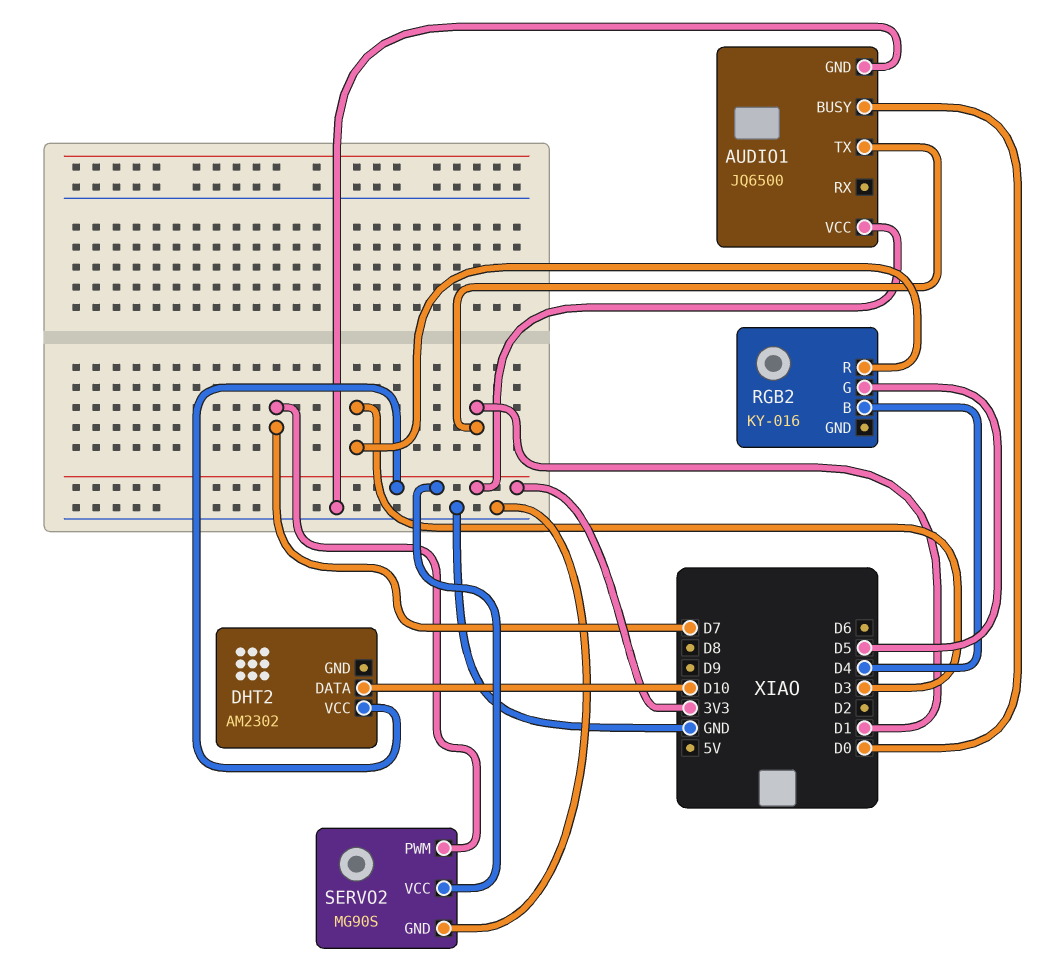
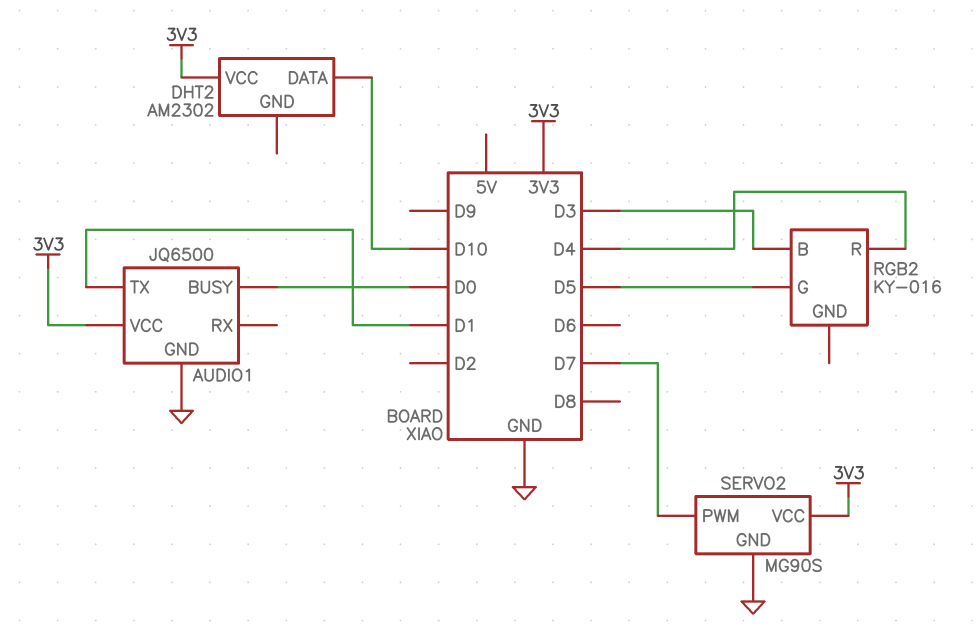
RGB2 pin B: D4 -> D3
RGB2 pin R: D3 -> D4

